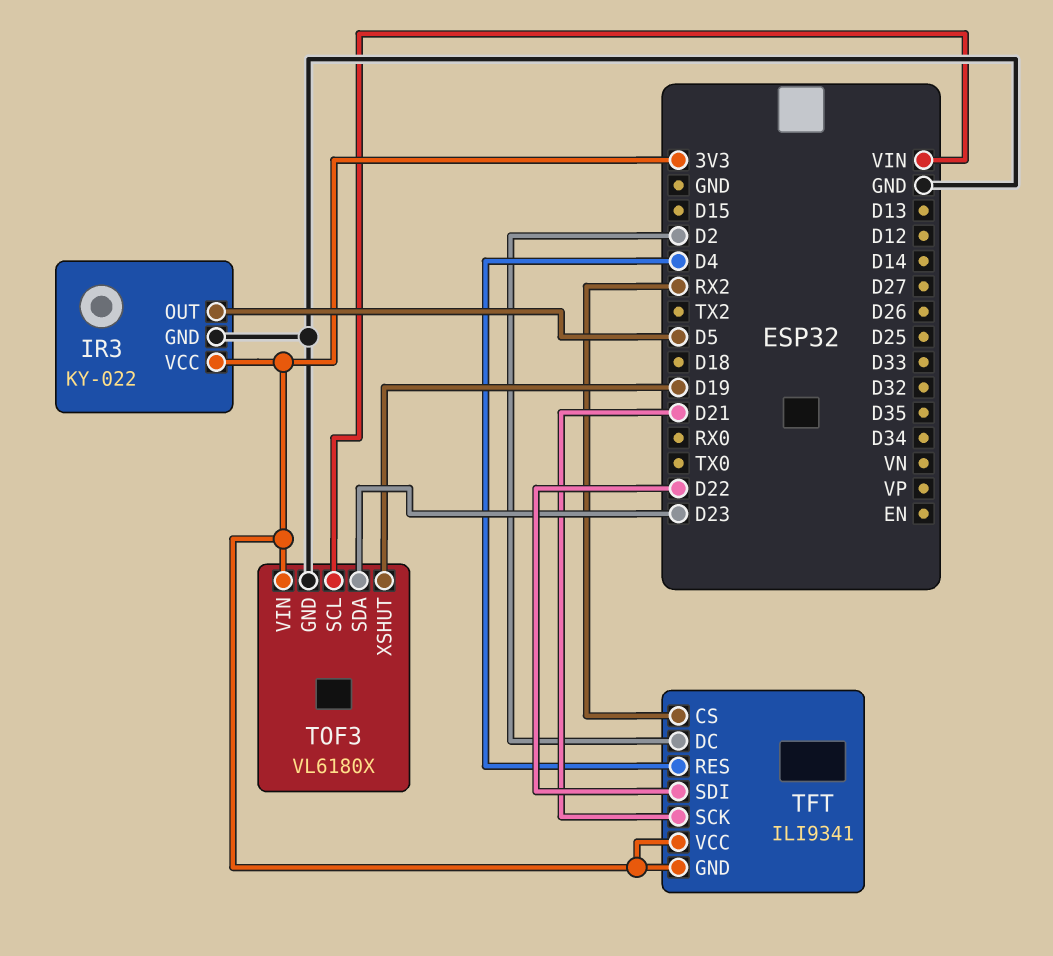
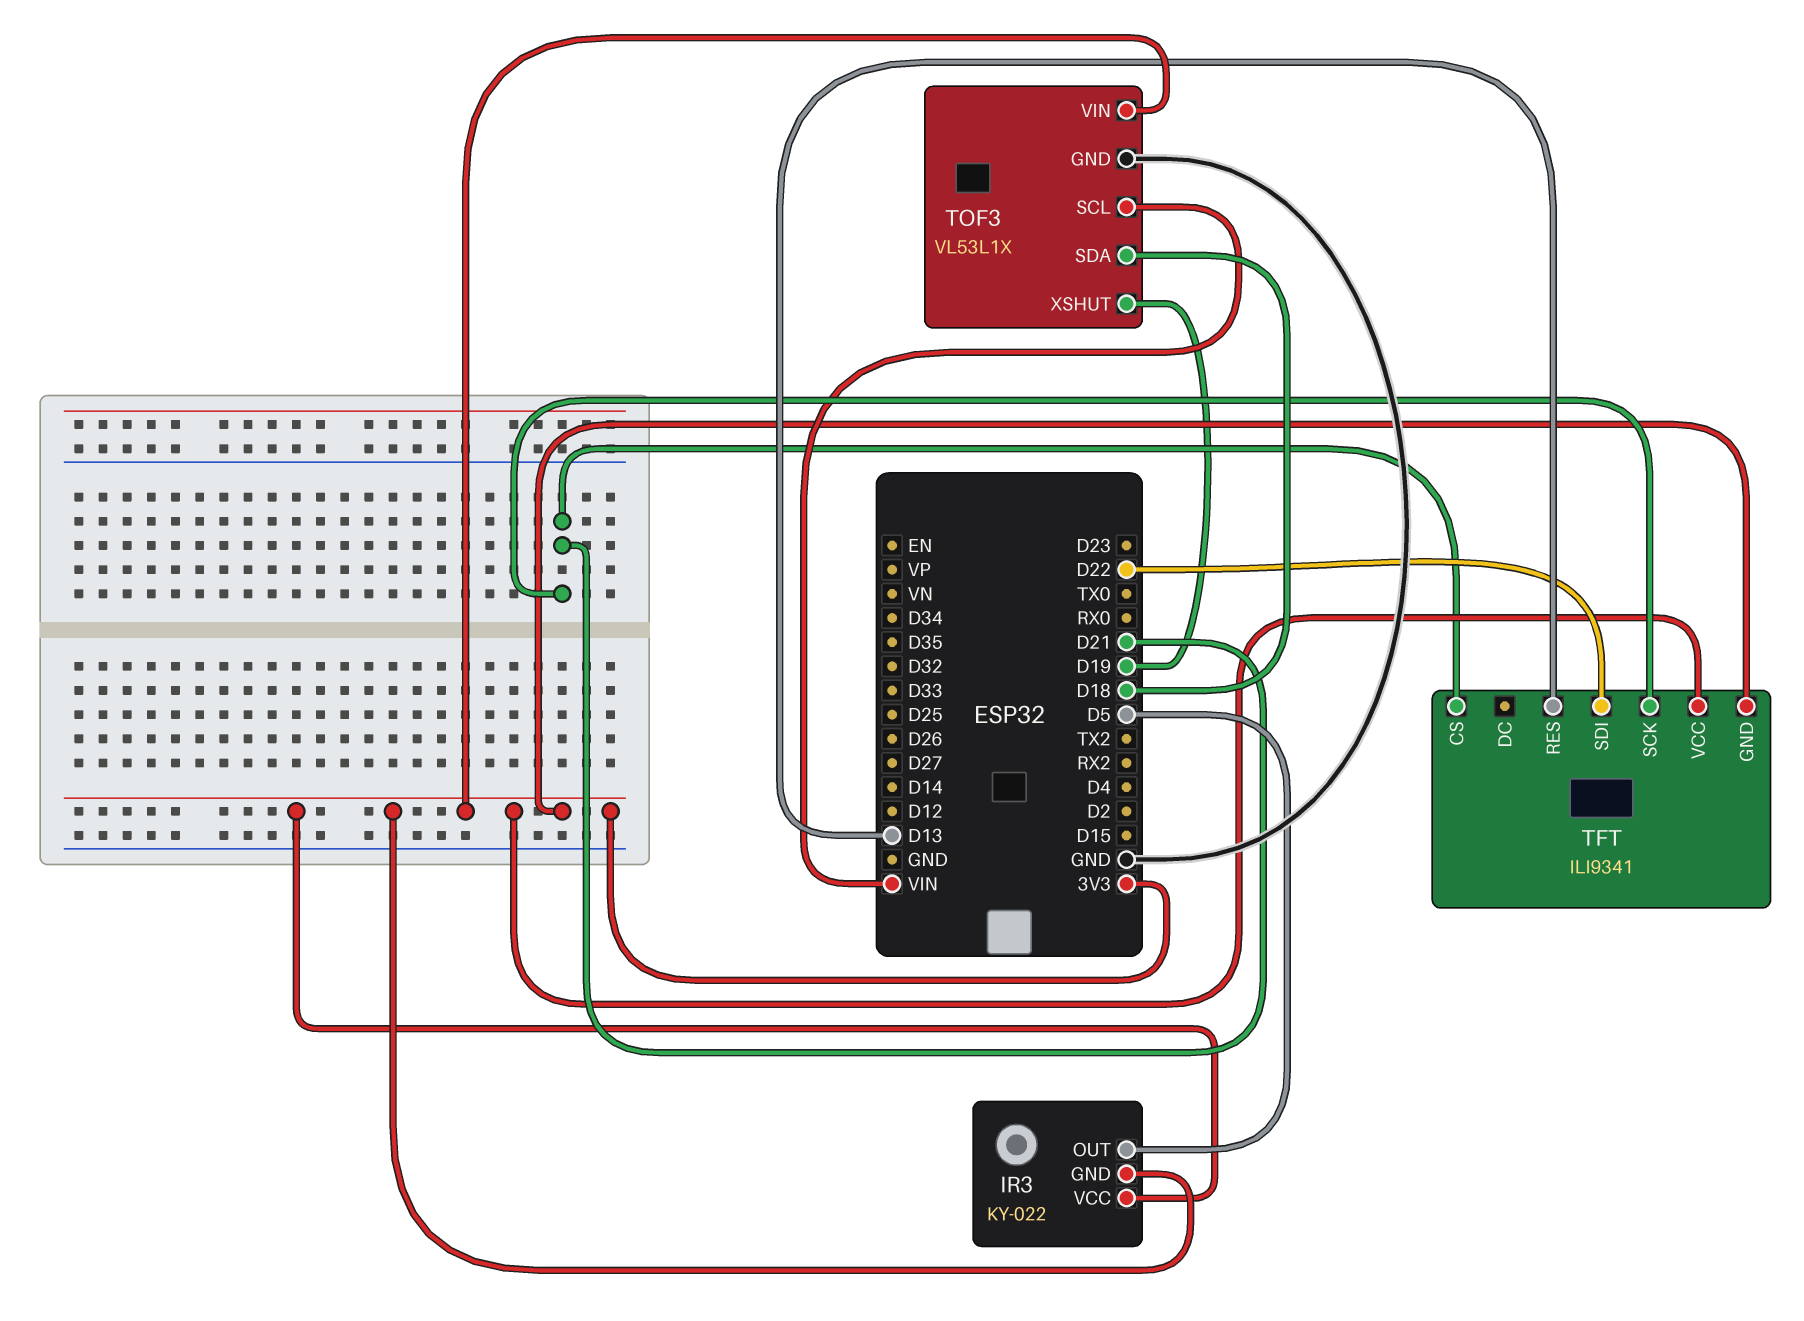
IR3 pin GND: GND -> 3V3
TFT pin CS: RX2 -> D21
TFT pin DC: D2 -> none
TFT pin RES: D4 -> D13
TOF3: VL6180X -> VL53L1X
TOF3 pin SDA: D23 -> D18

